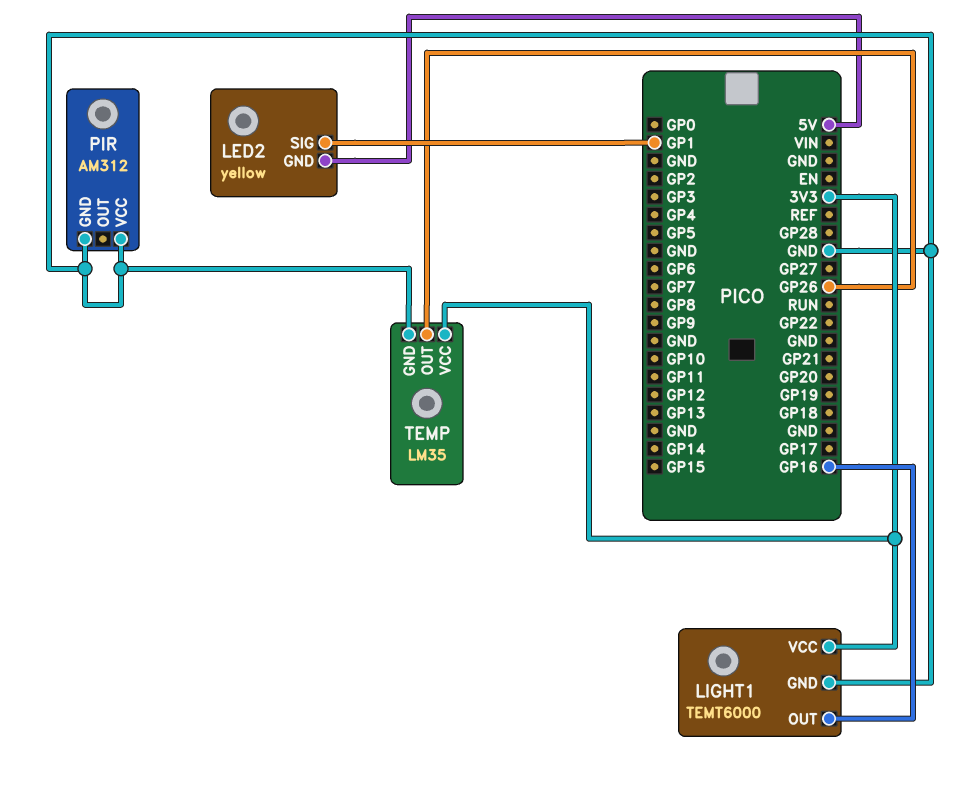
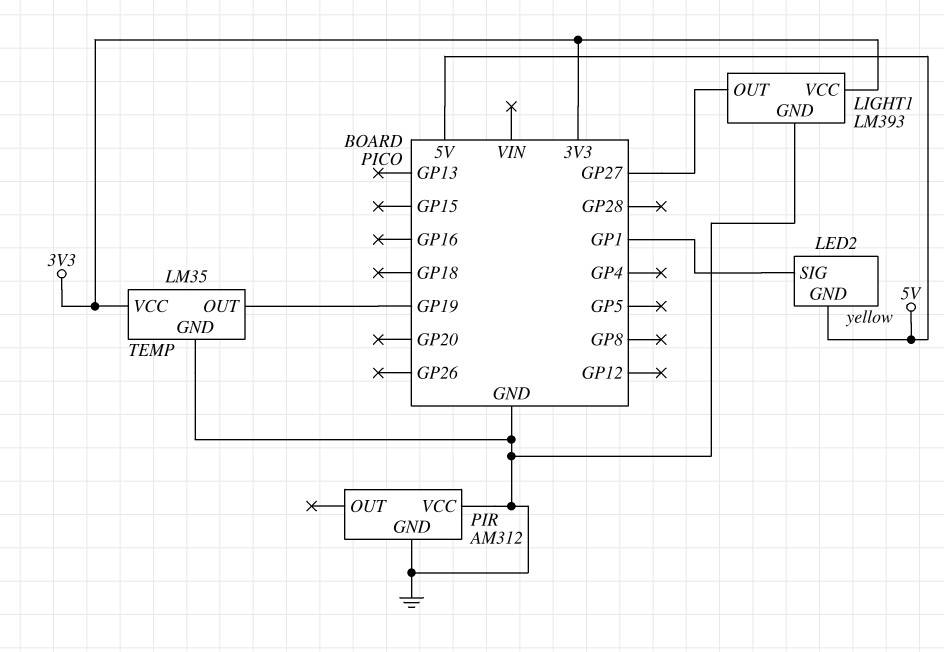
LIGHT1: TEMT6000 -> LM393
LIGHT1 pin OUT: GP16 -> GP27
TEMP pin OUT: GP26 -> GP19

